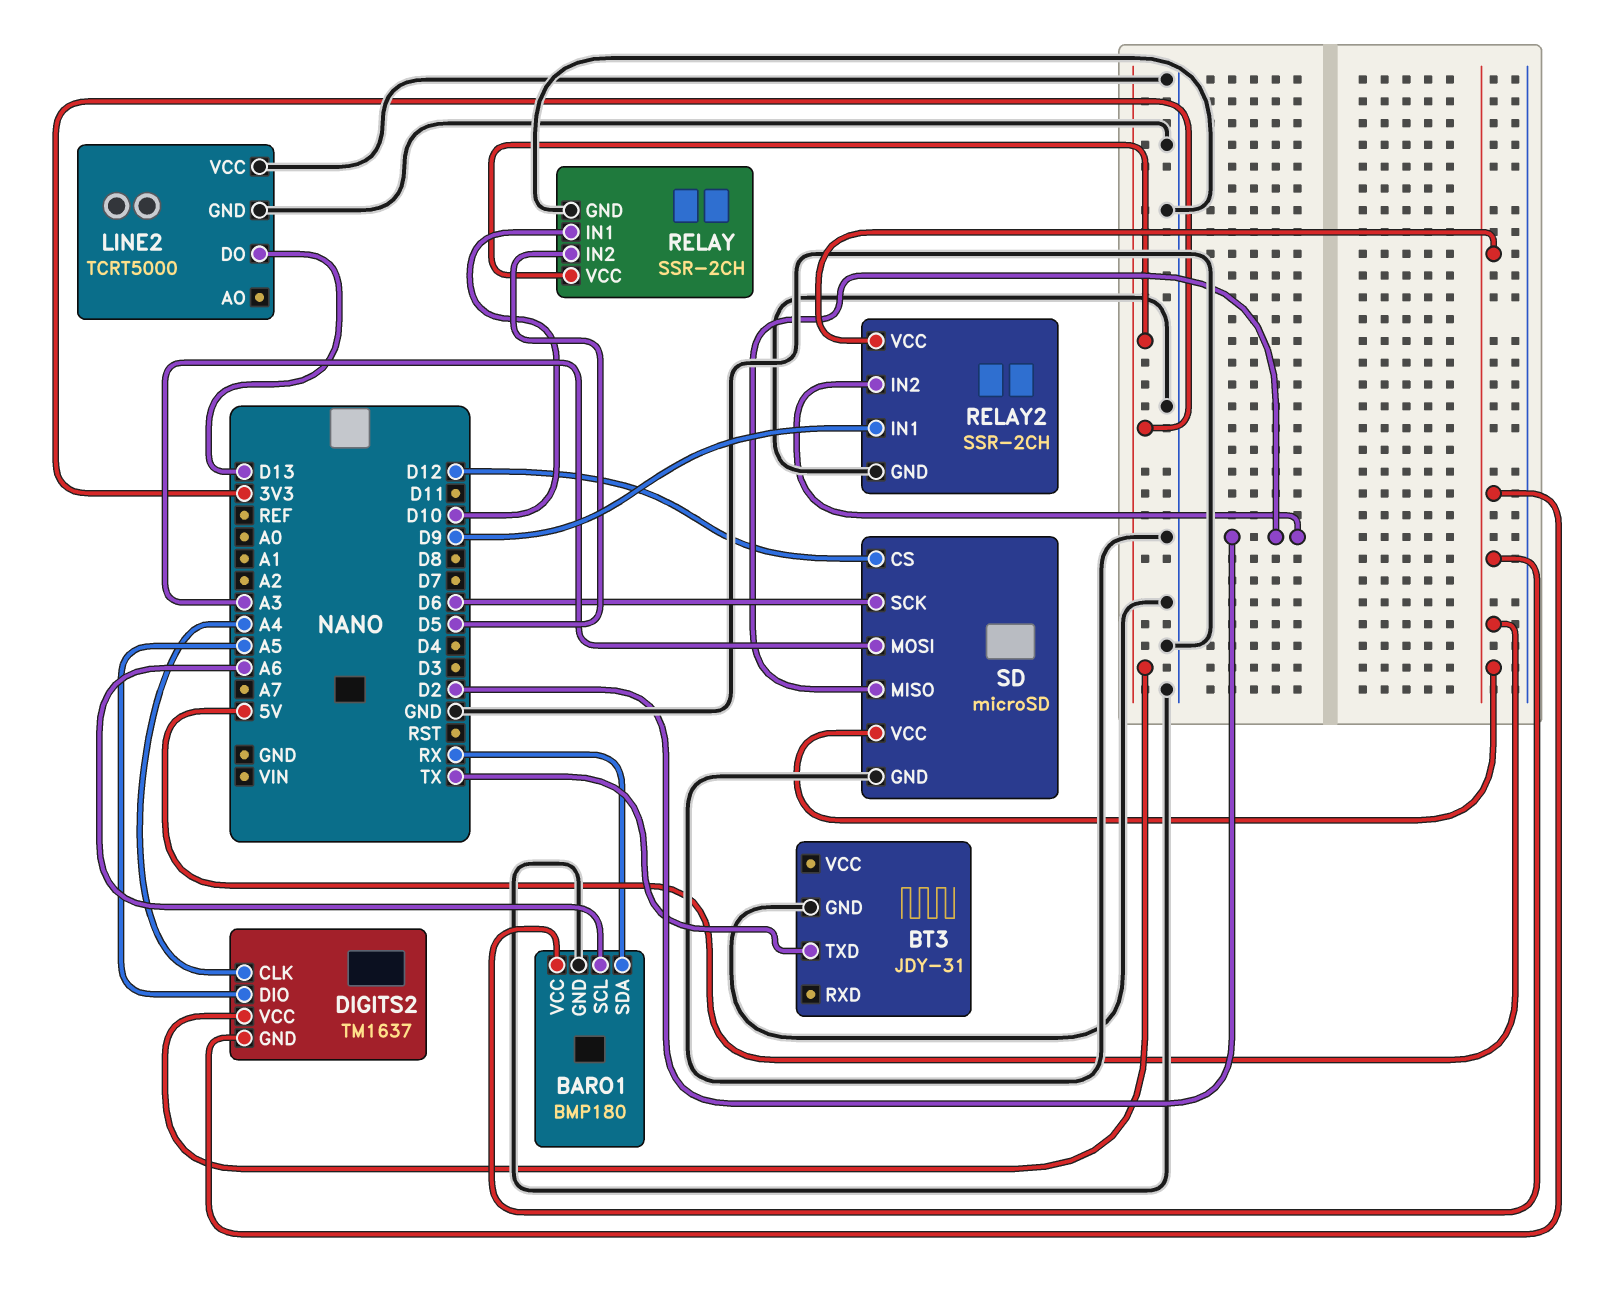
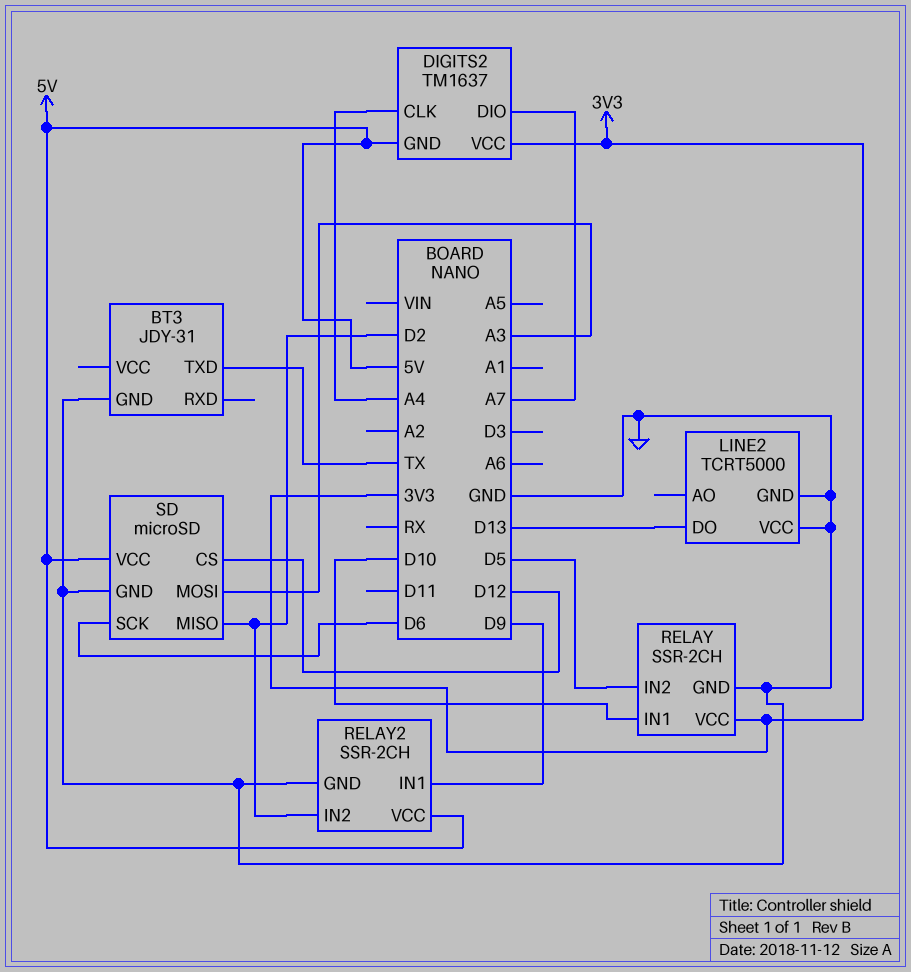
BARO1: BMP180 -> none
BARO1 pin GND: GND -> none
BARO1 pin SCL: A6 -> none
BARO1 pin SDA: RX -> none
BARO1 pin VCC: 5V -> none
DIGITS2 pin DIO: A5 -> A7

